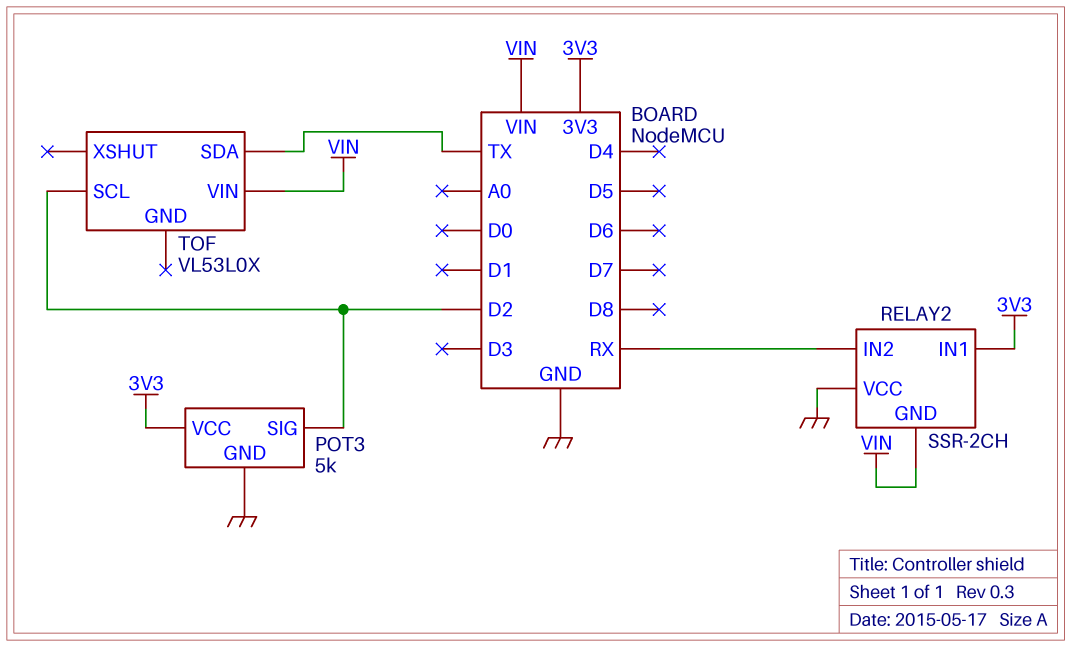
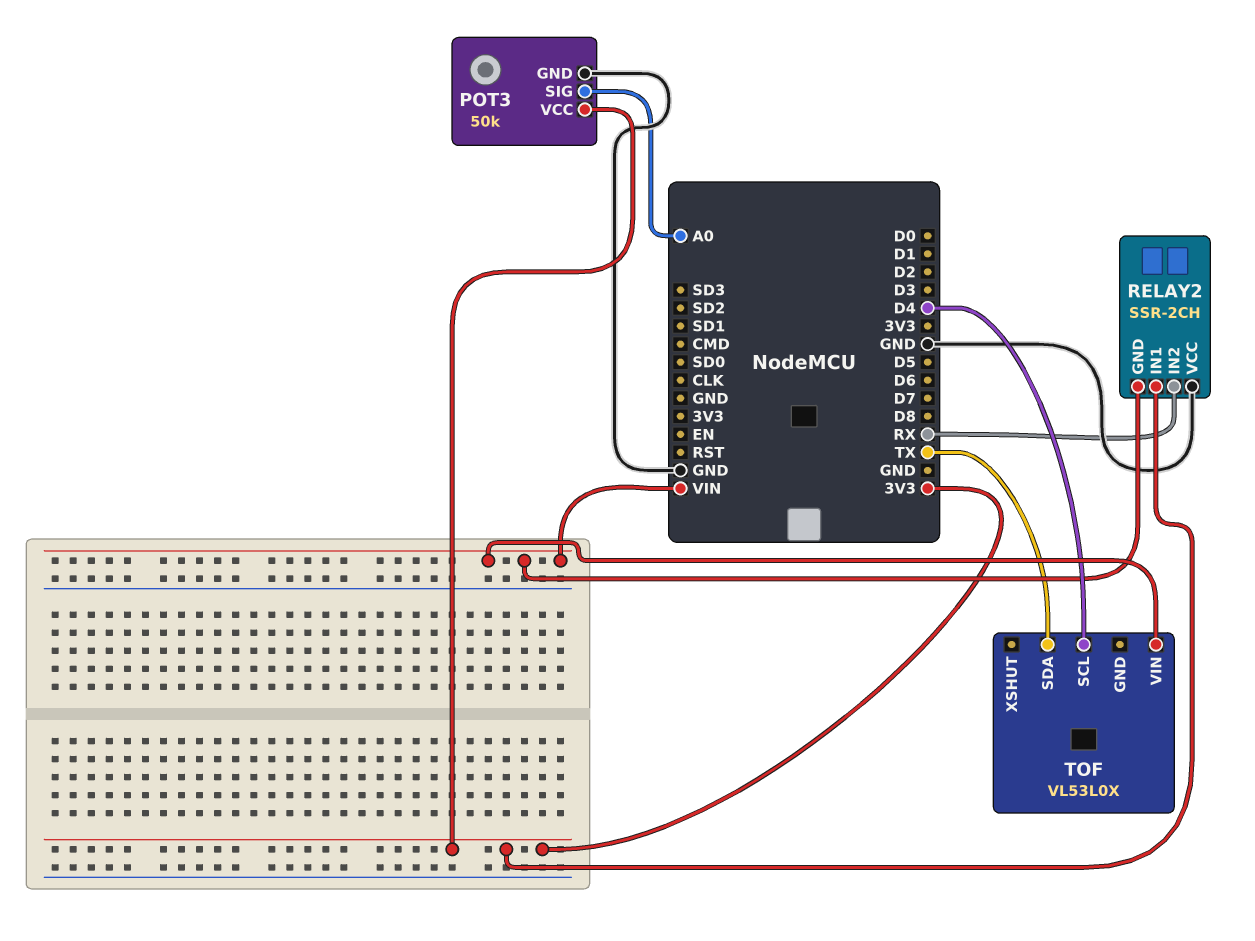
POT3: 5k -> 50k
POT3 pin SIG: D2 -> A0
TOF pin SCL: D2 -> D4

